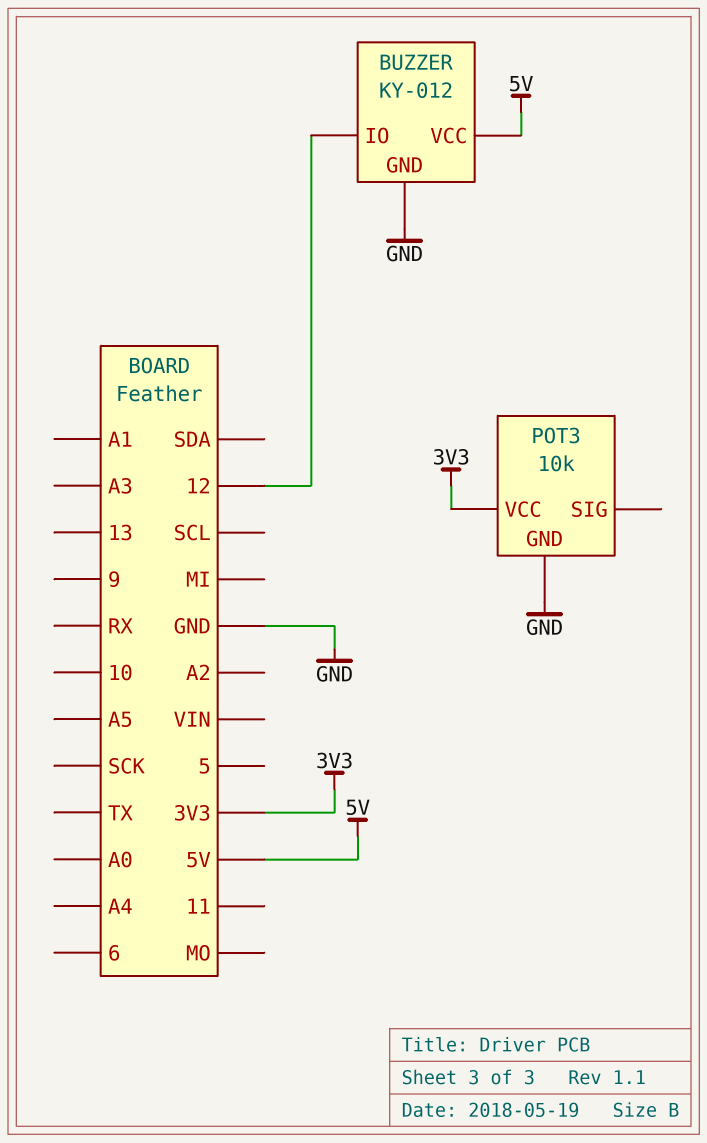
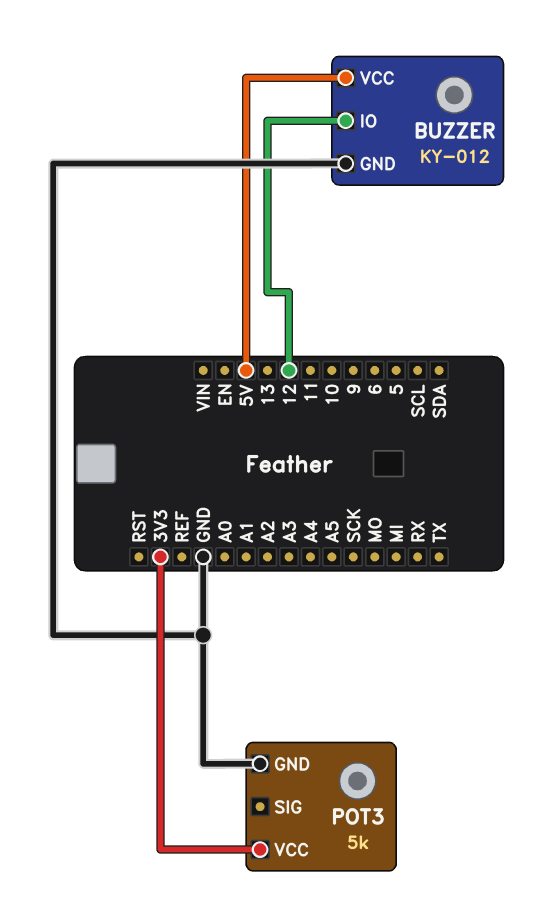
POT3: 10k -> 5k

